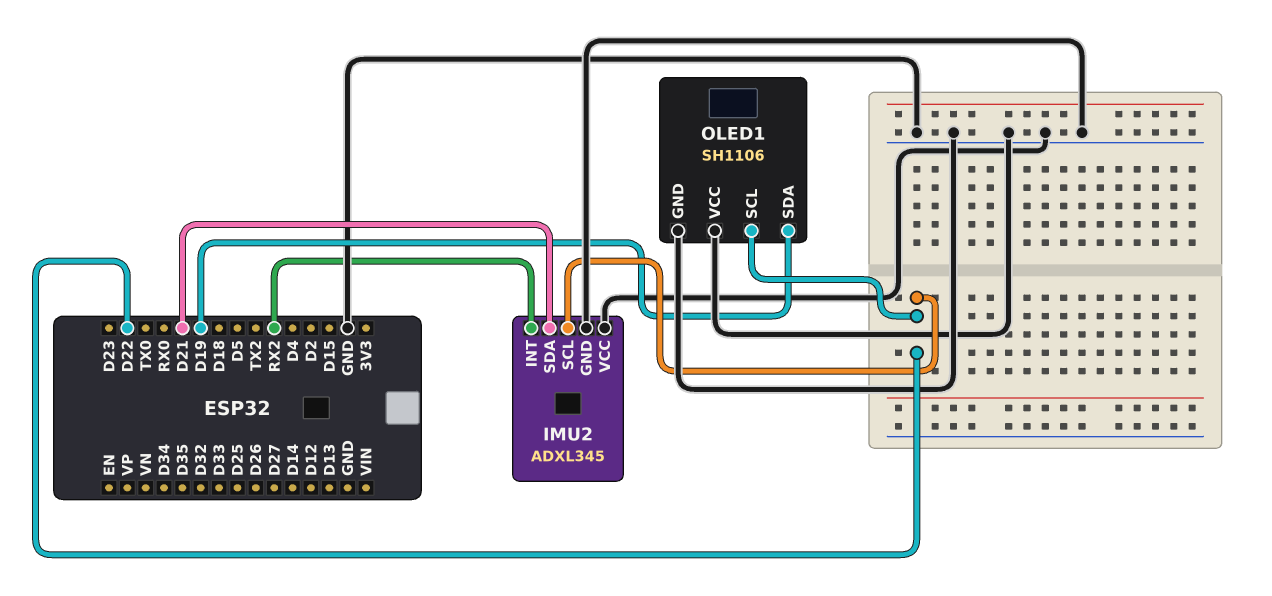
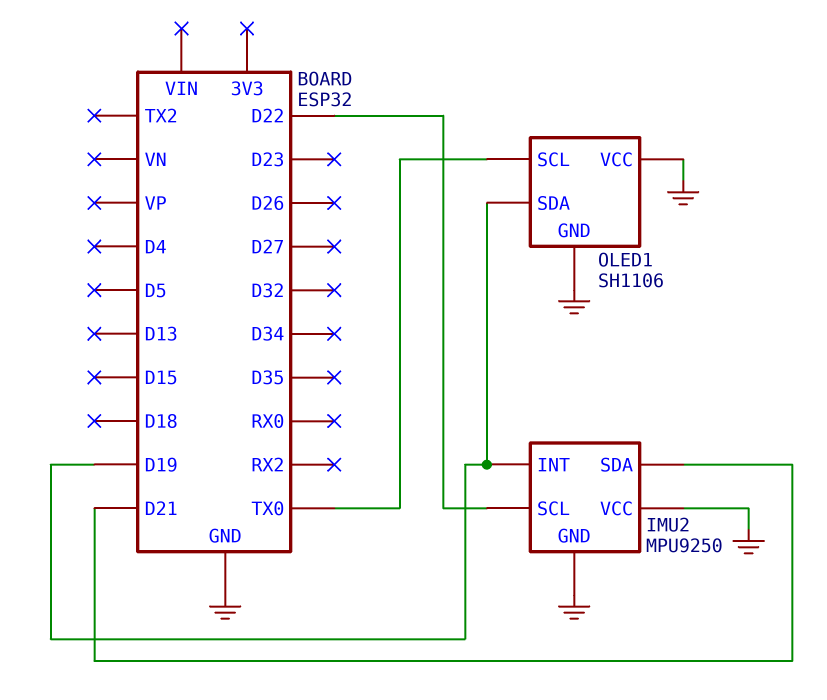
IMU2: ADXL345 -> MPU9250
IMU2 pin INT: RX2 -> D19
OLED1 pin SCL: D22 -> TX0

